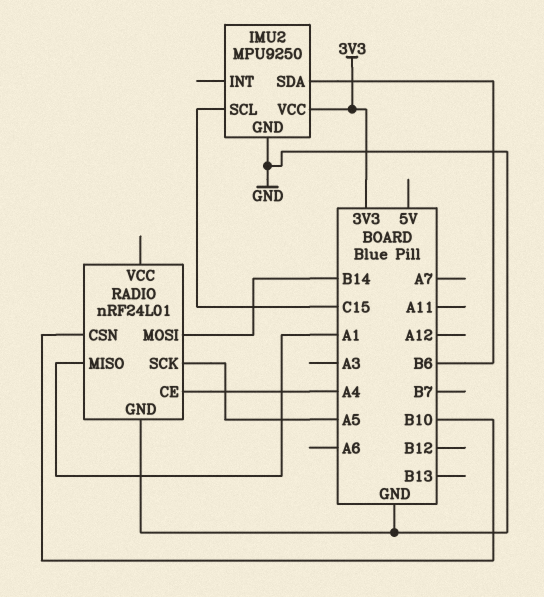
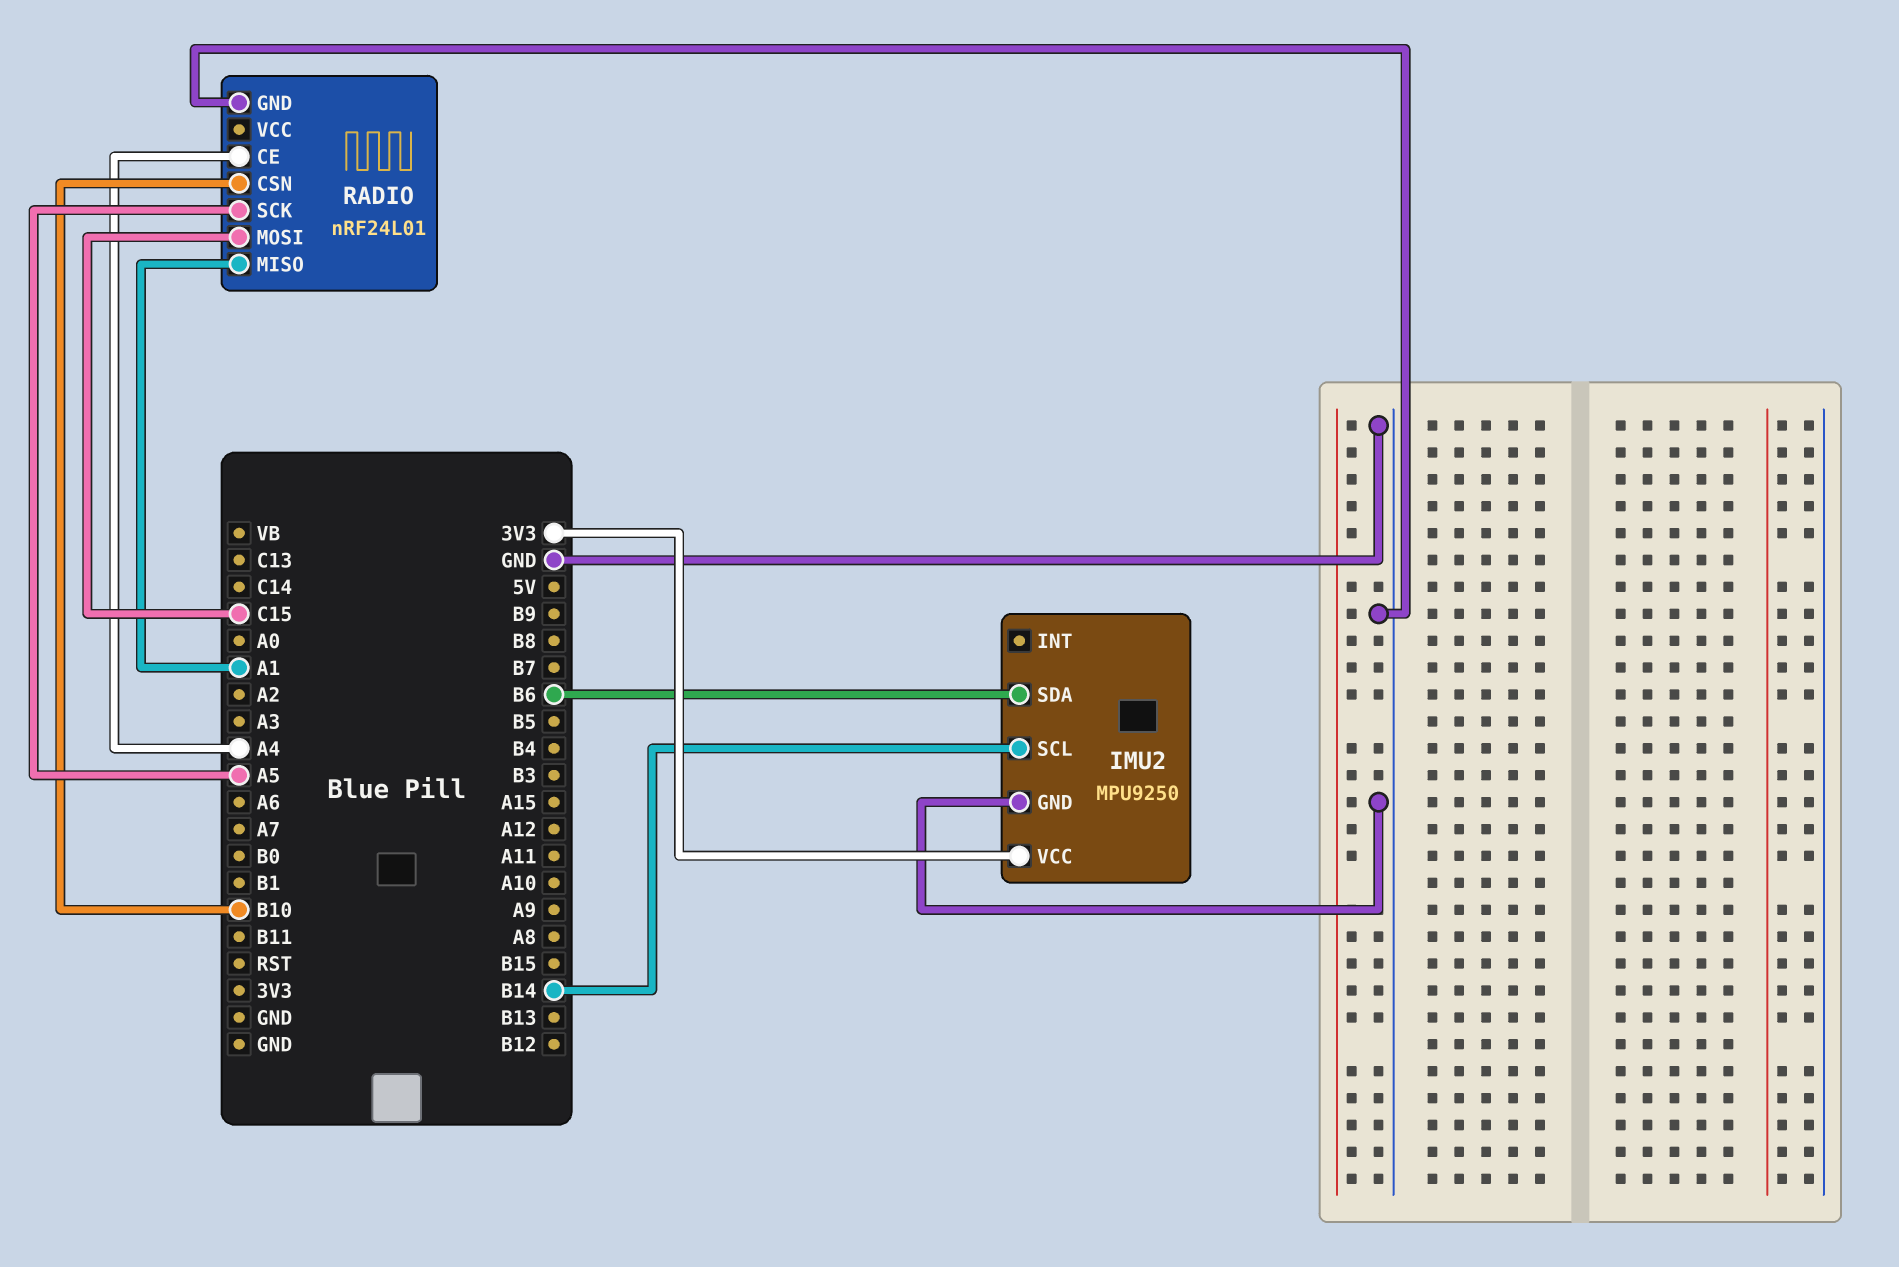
IMU2 pin SCL: C15 -> B14
RADIO pin MOSI: B14 -> C15

